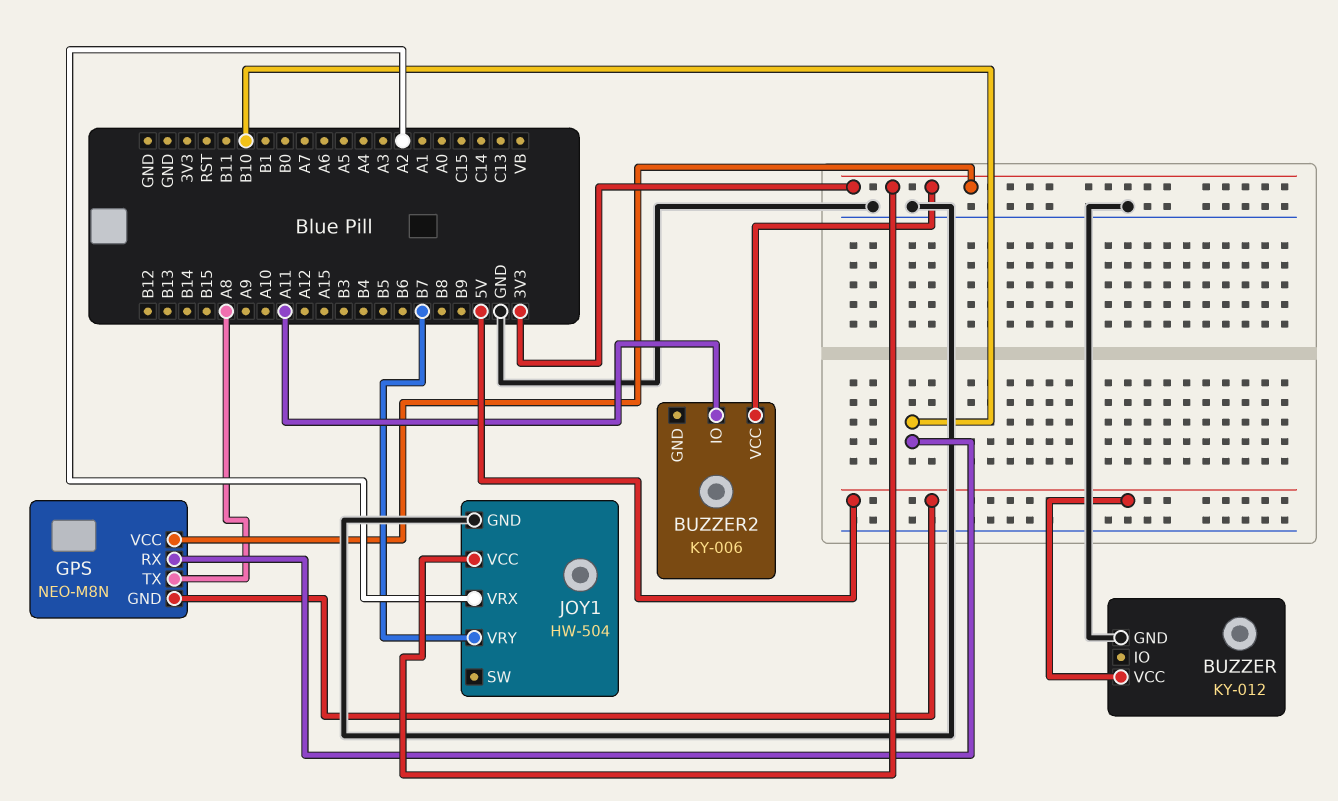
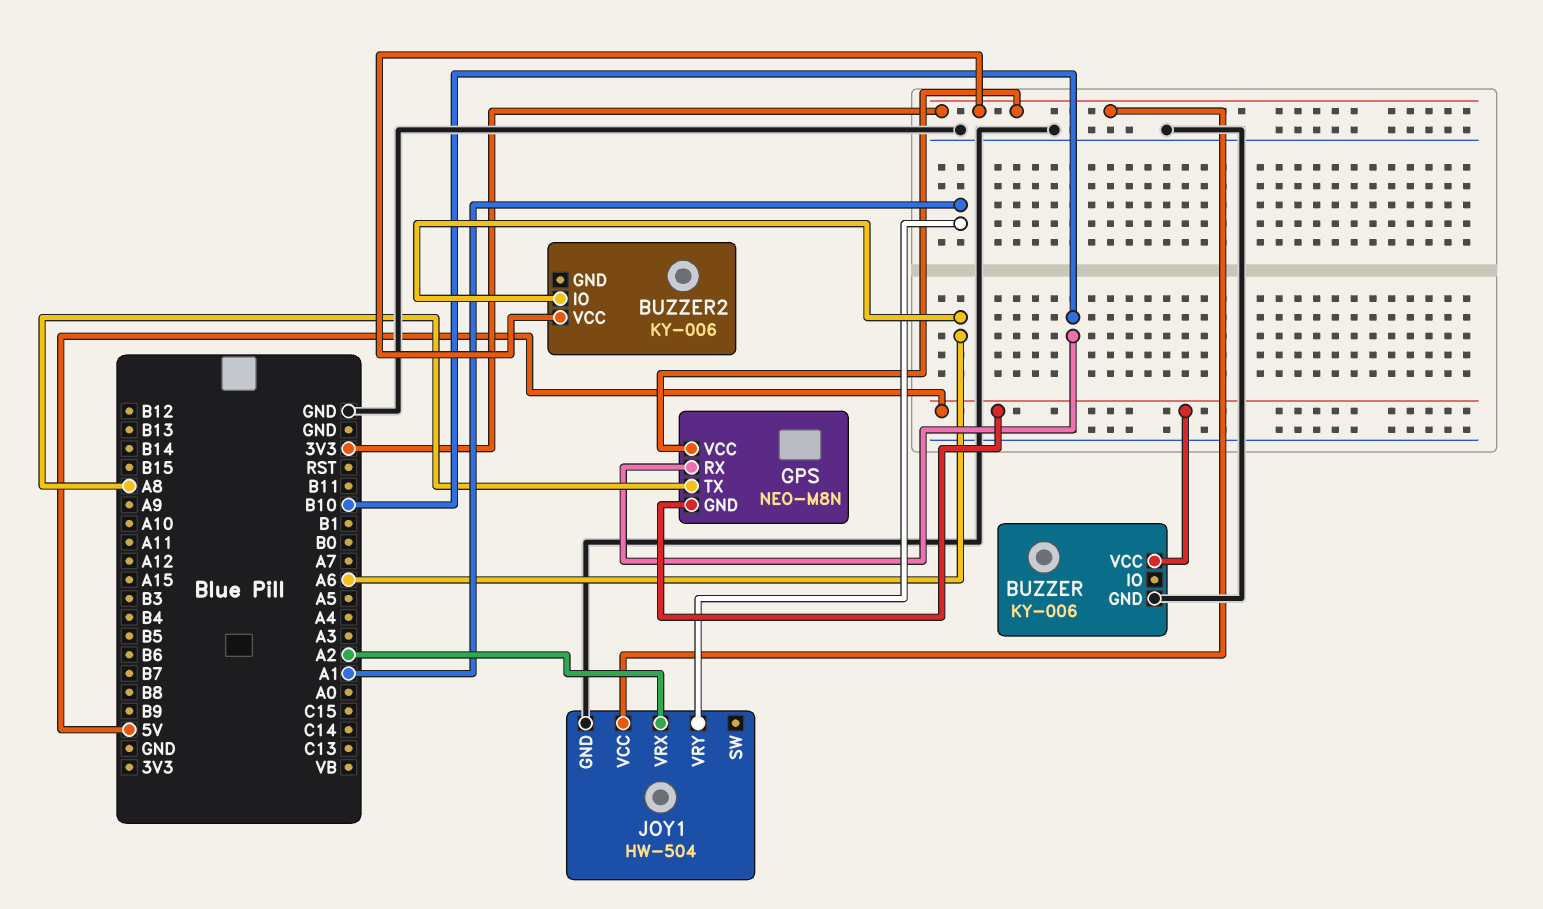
BUZZER: KY-012 -> KY-006
BUZZER2 pin IO: A11 -> A6
JOY1 pin VRY: B7 -> A1

